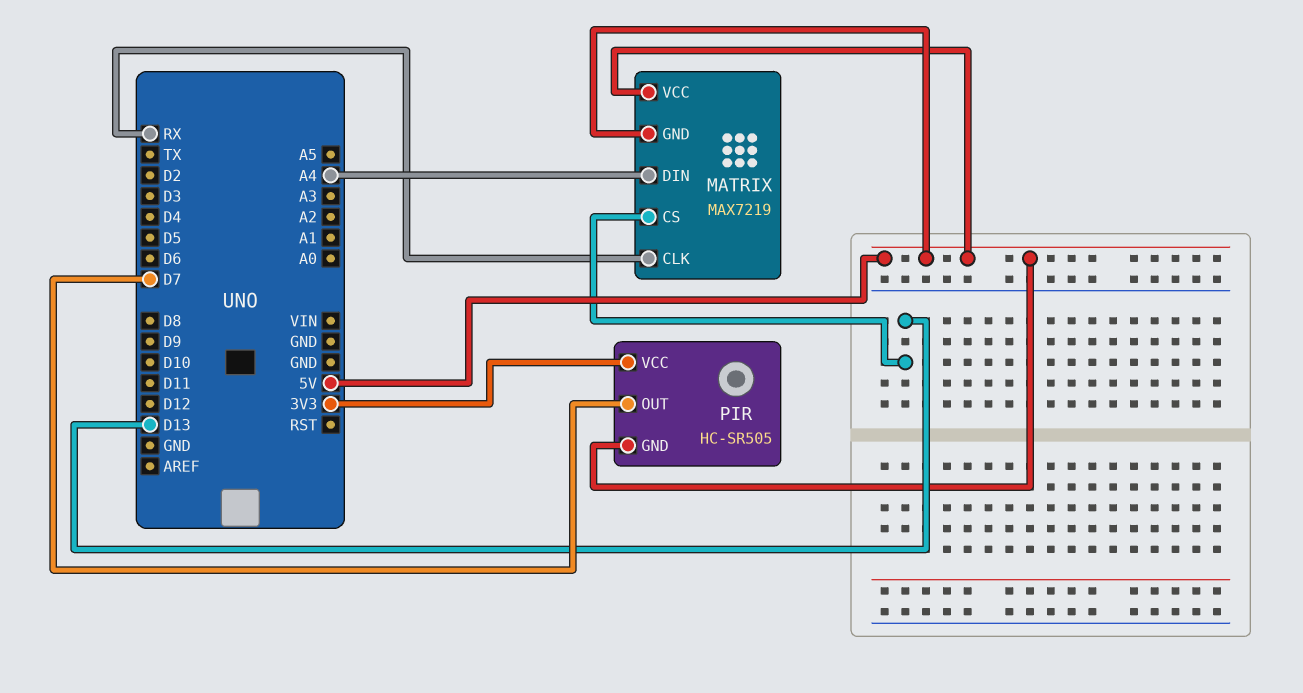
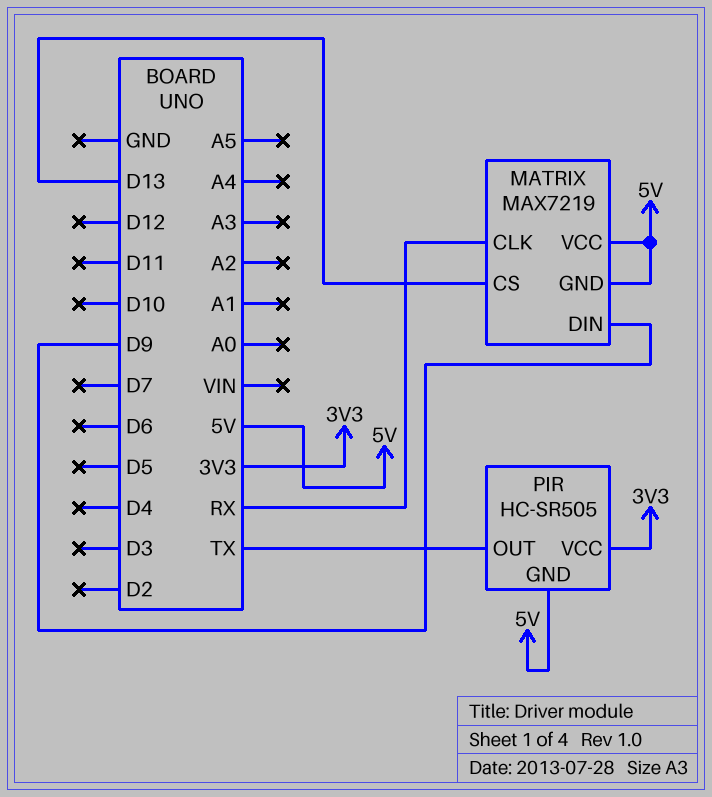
MATRIX pin DIN: A4 -> D9
PIR pin OUT: D7 -> TX

